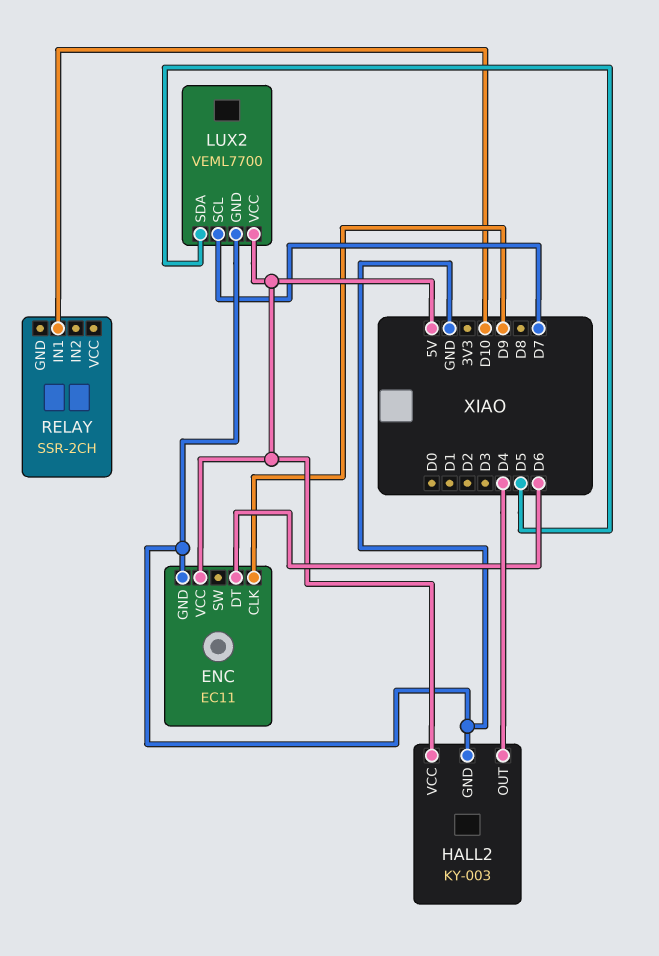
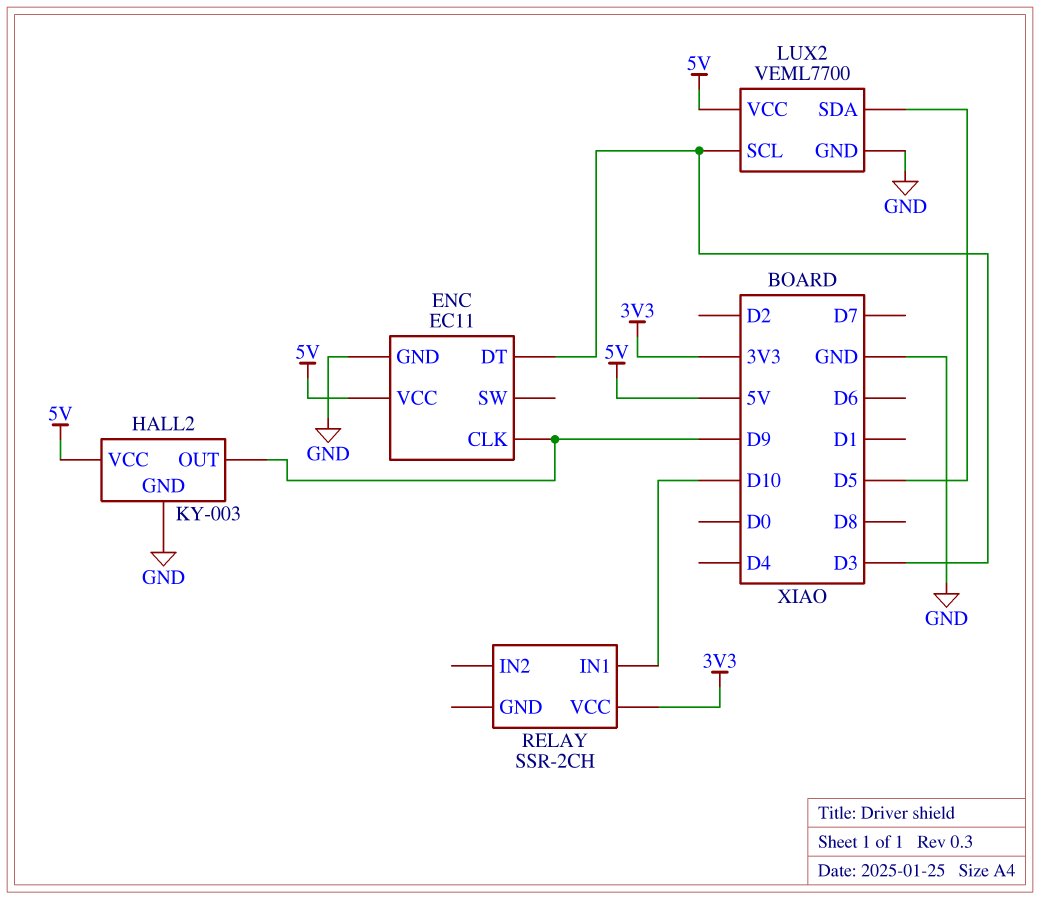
ENC pin DT: D6 -> D3
HALL2 pin OUT: D4 -> D9
LUX2 pin SCL: D7 -> D3
RELAY pin VCC: none -> 3V3

